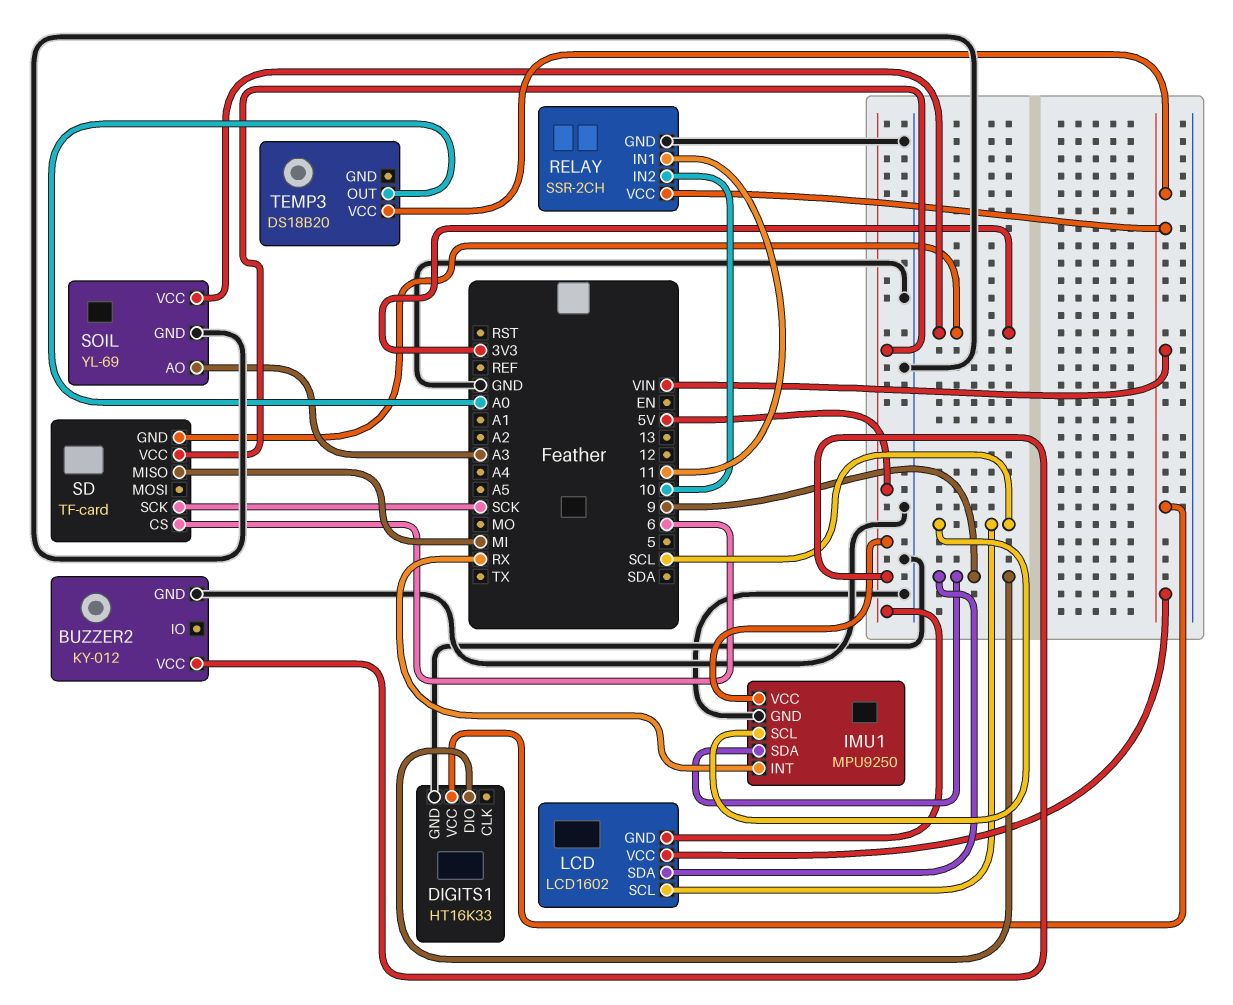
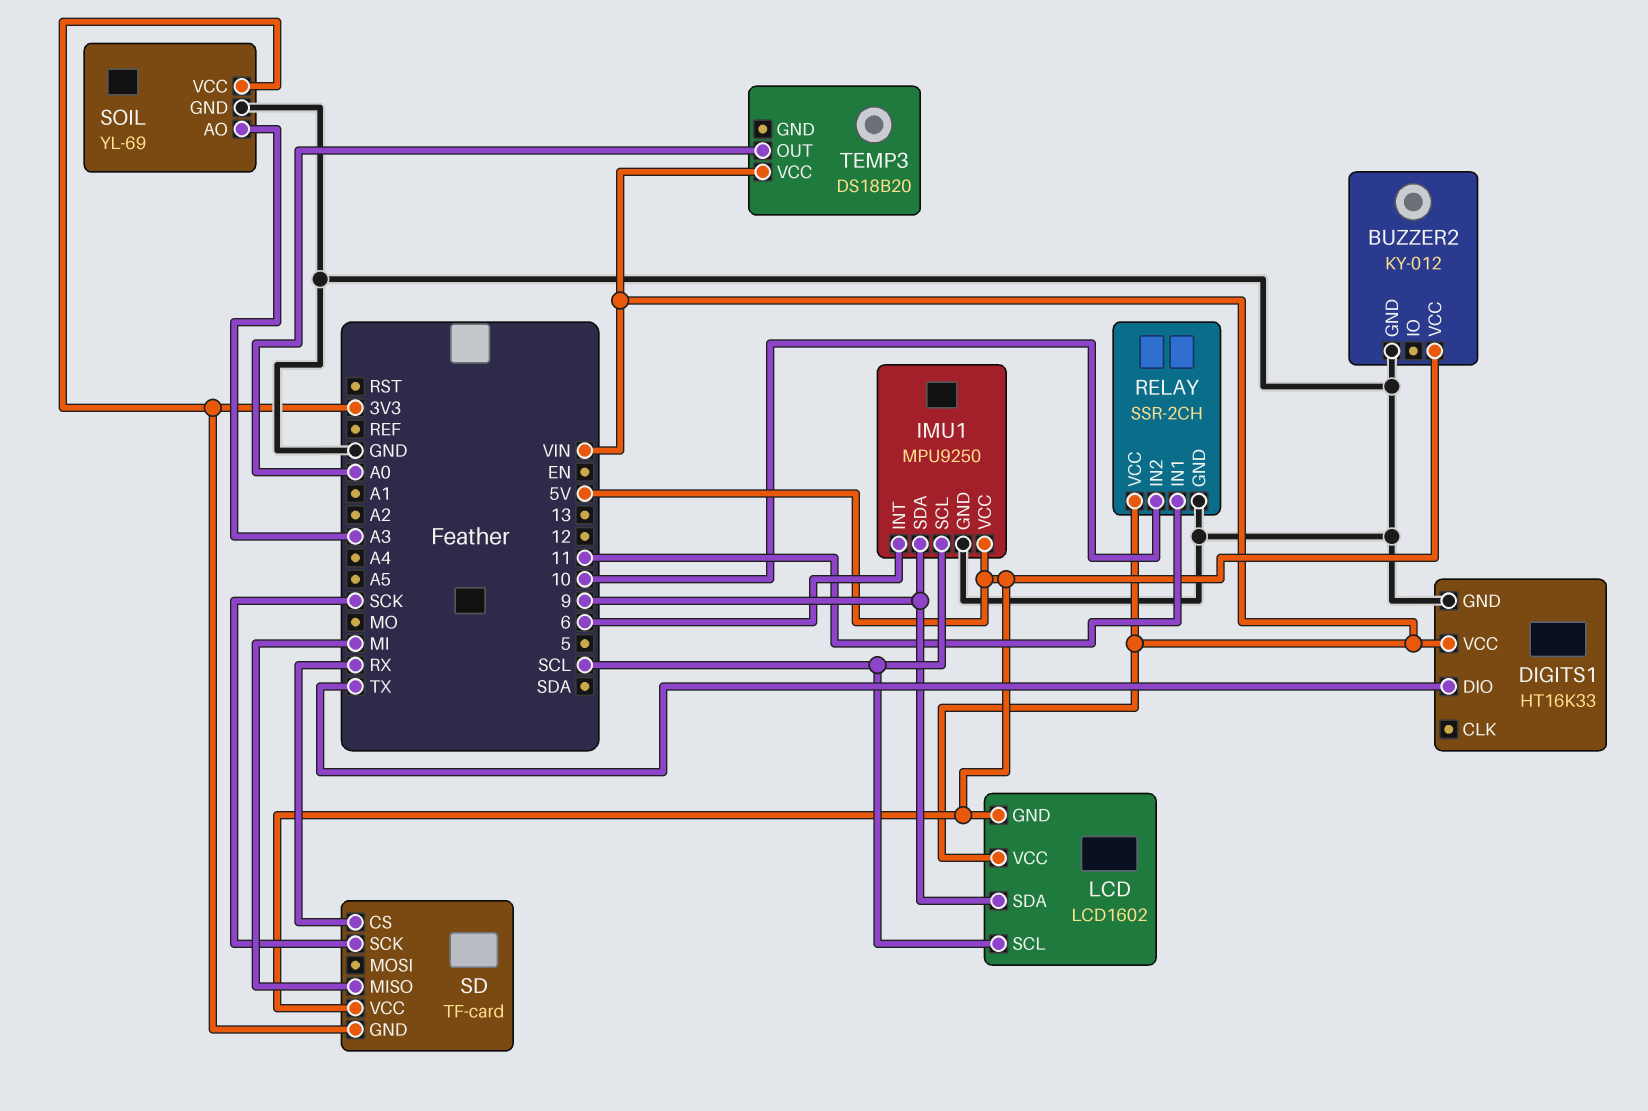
DIGITS1 pin DIO: 9 -> TX
IMU1 pin INT: RX -> 6
SD pin CS: 6 -> RX

